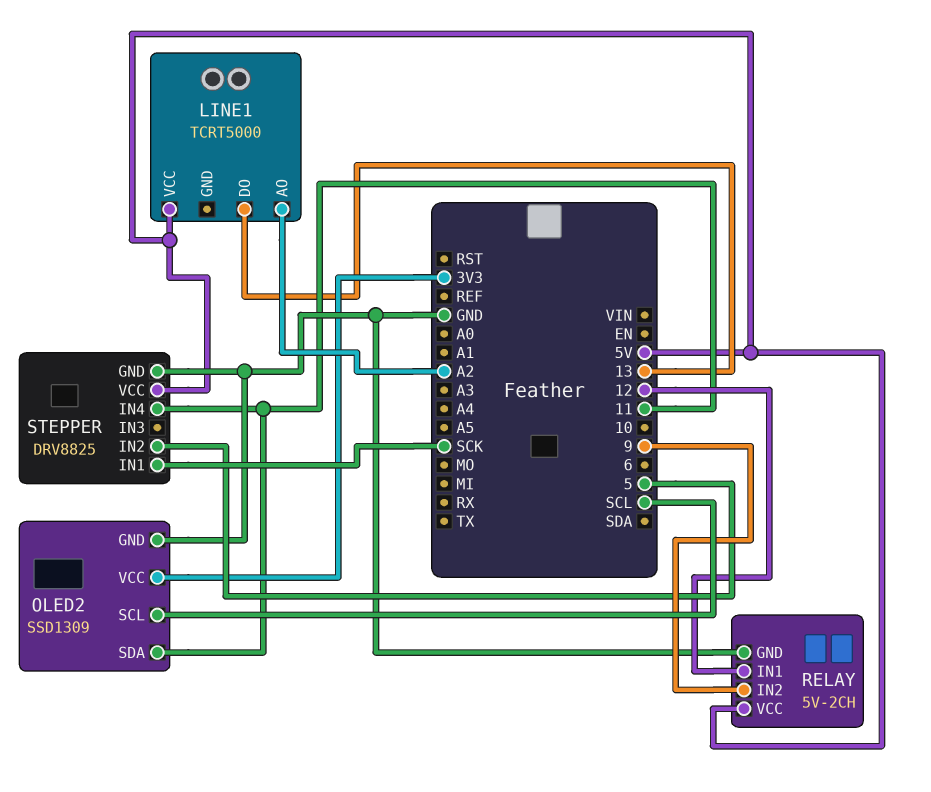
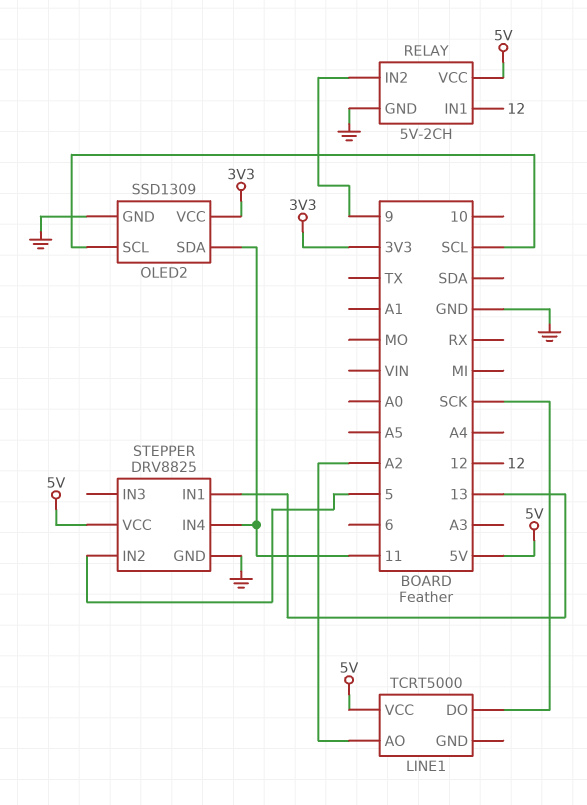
LINE1 pin DO: 13 -> SCK
STEPPER pin IN1: SCK -> 13

